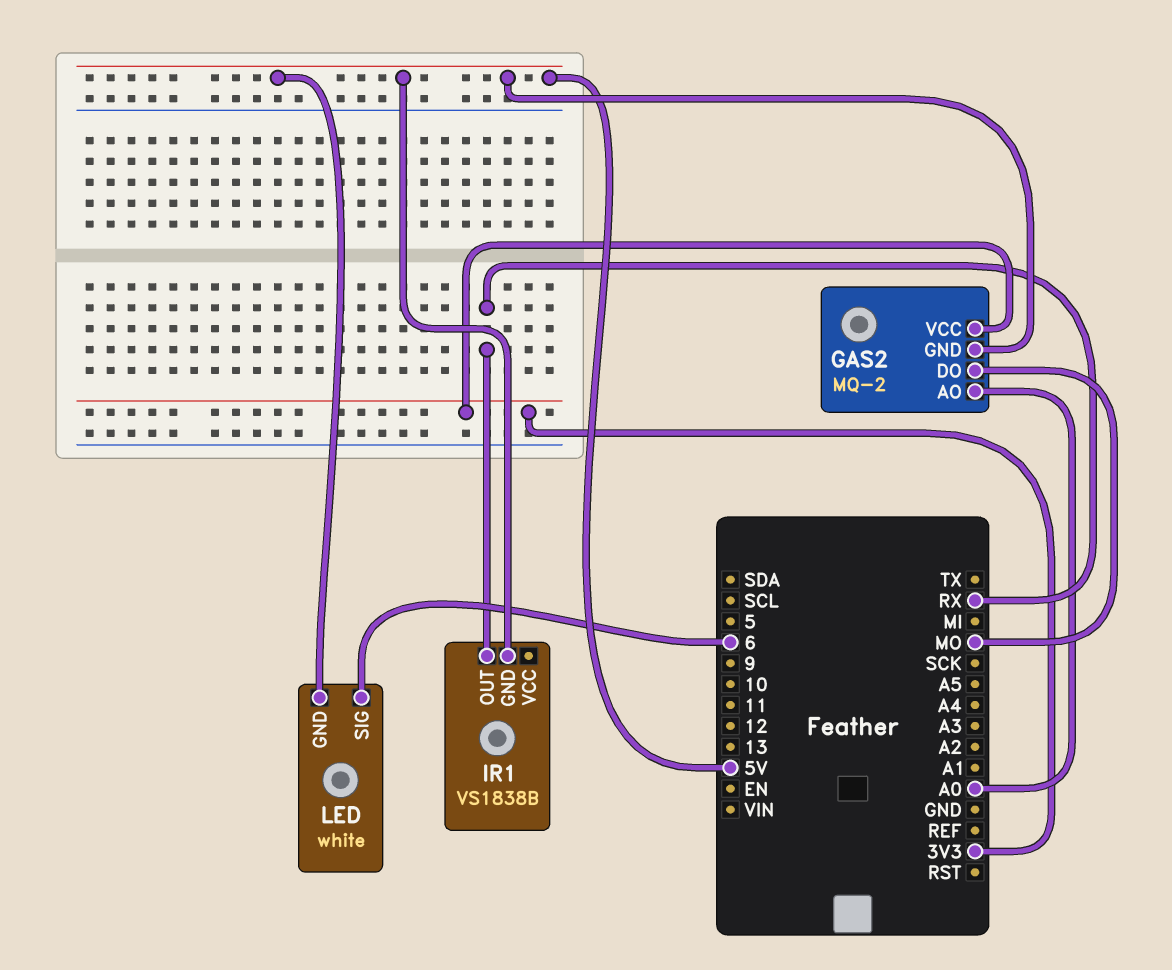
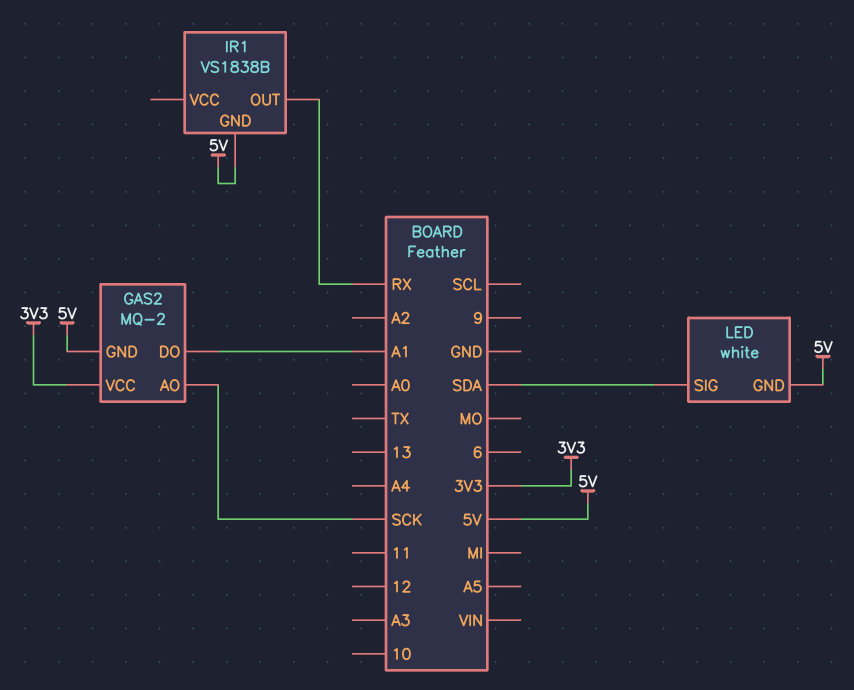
GAS2 pin AO: A0 -> SCK
GAS2 pin DO: MO -> A1
LED pin SIG: 6 -> SDA

